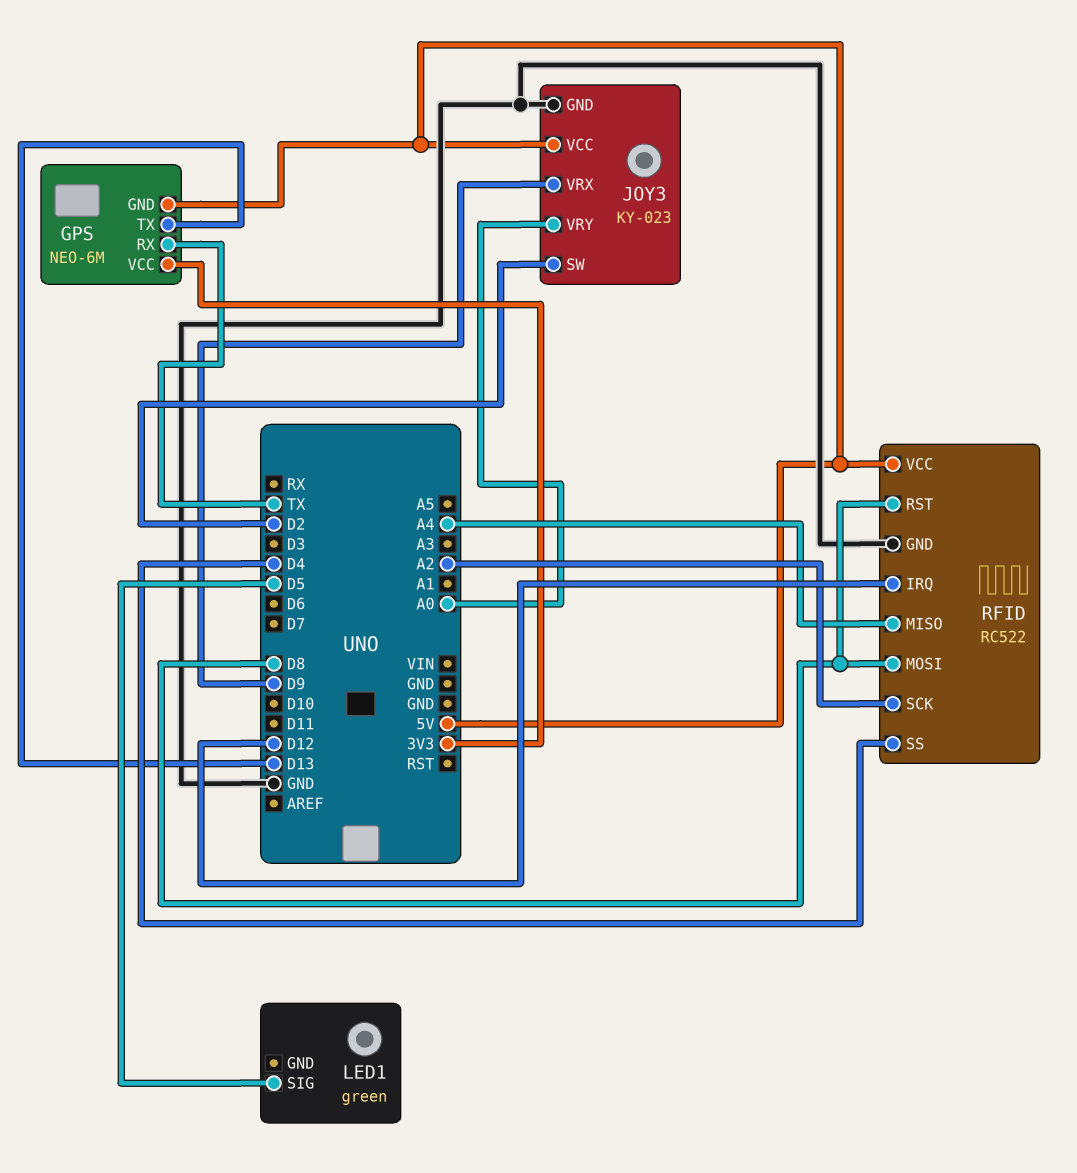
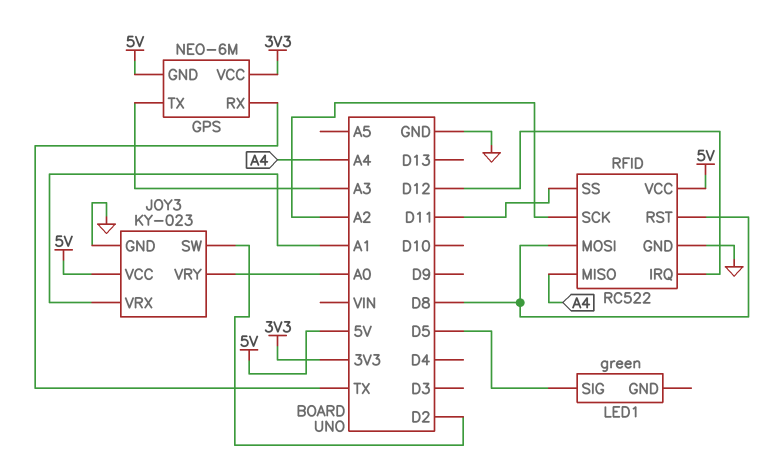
GPS pin TX: D13 -> A3
JOY3 pin VRX: D9 -> A1
RFID pin SS: D4 -> D11

